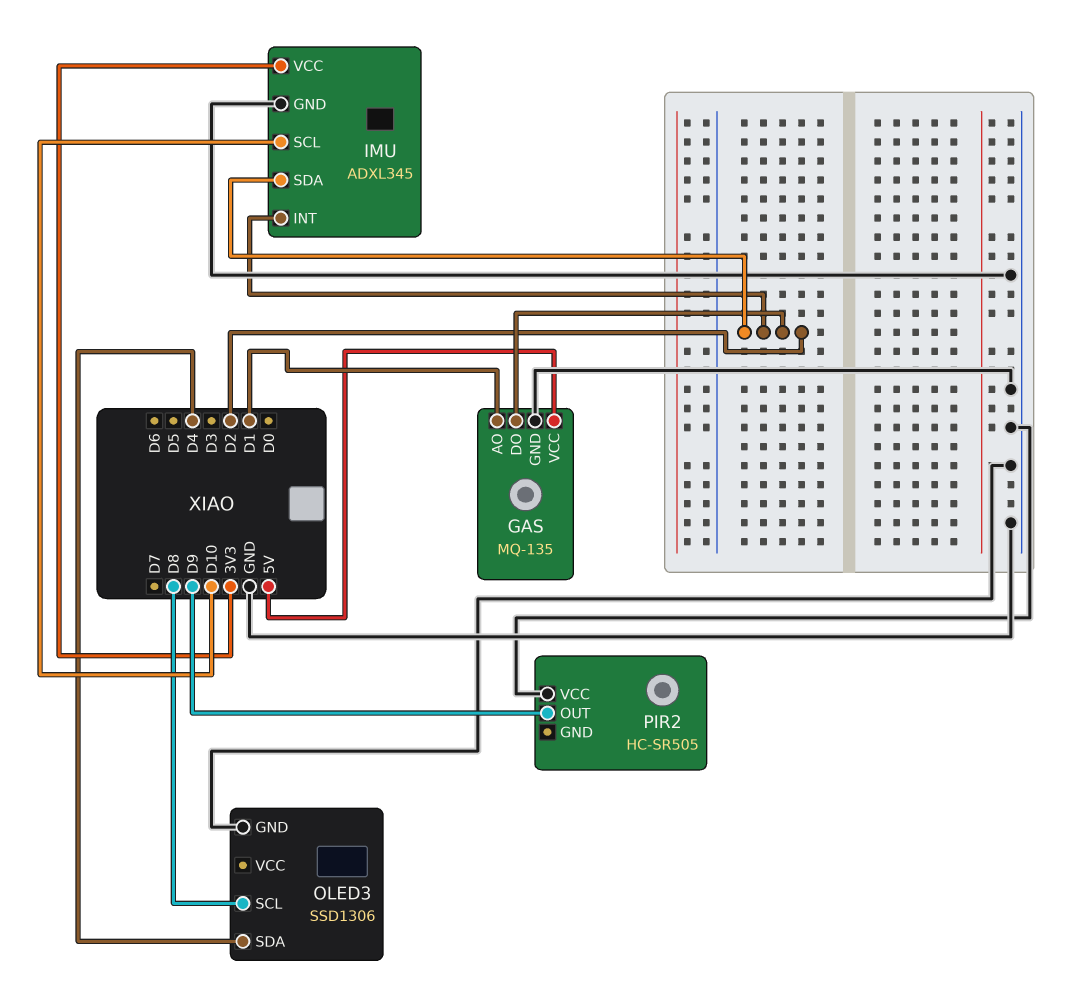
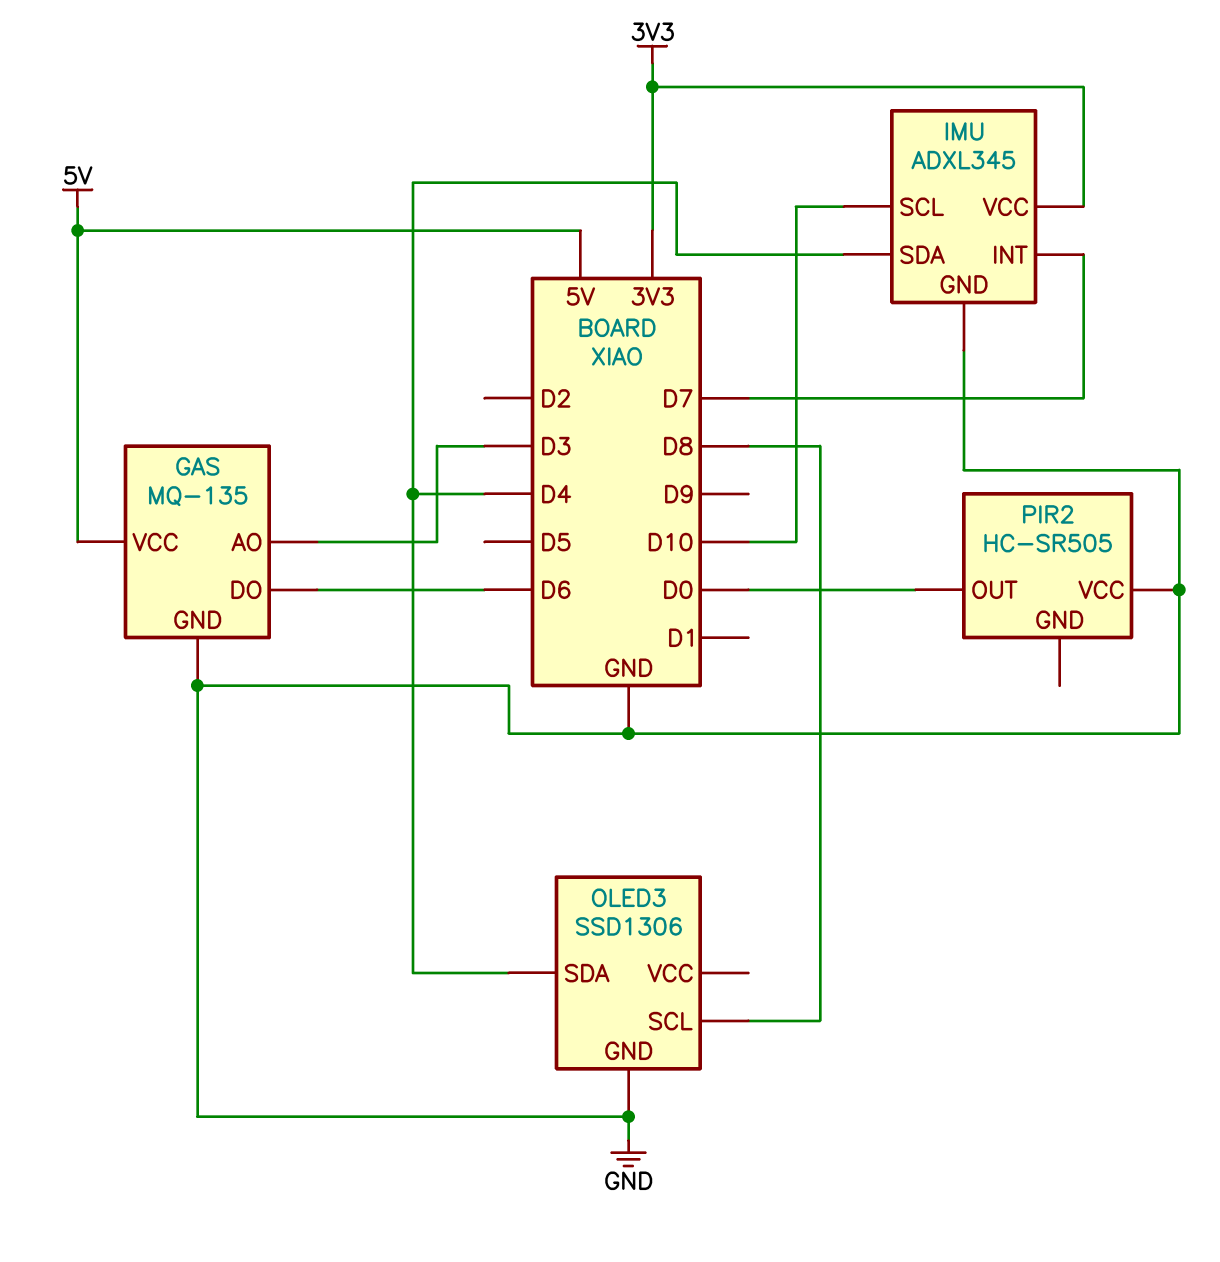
GAS pin AO: D1 -> D3
GAS pin DO: D2 -> D6
IMU pin INT: D2 -> D7
IMU pin SDA: D2 -> D4
PIR2 pin OUT: D9 -> D0

